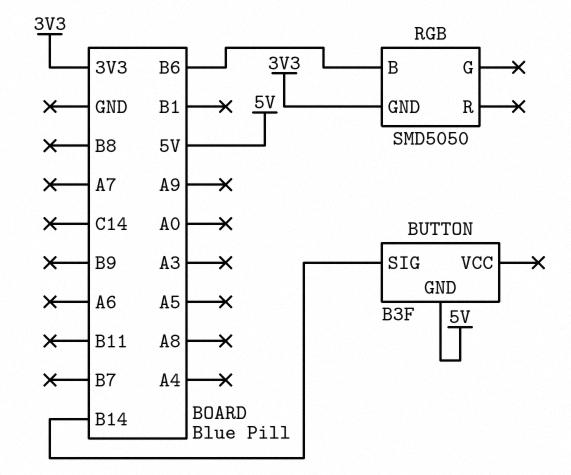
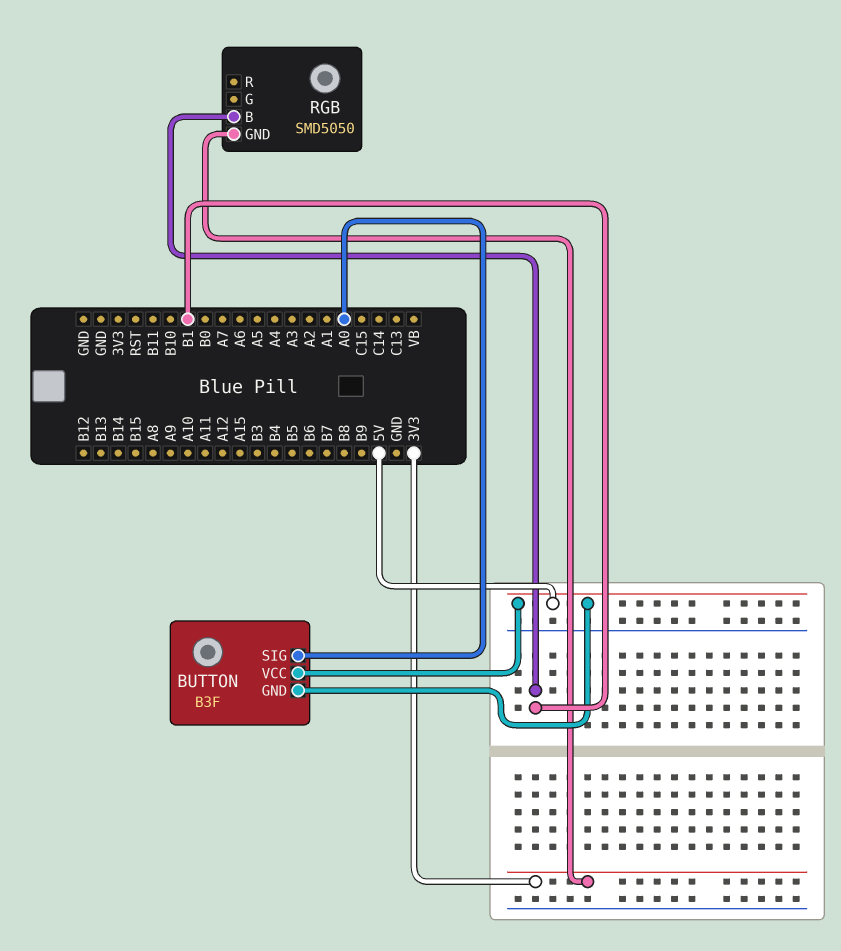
BUTTON pin SIG: B14 -> A0
BUTTON pin VCC: none -> 5V
RGB pin B: B6 -> B1

